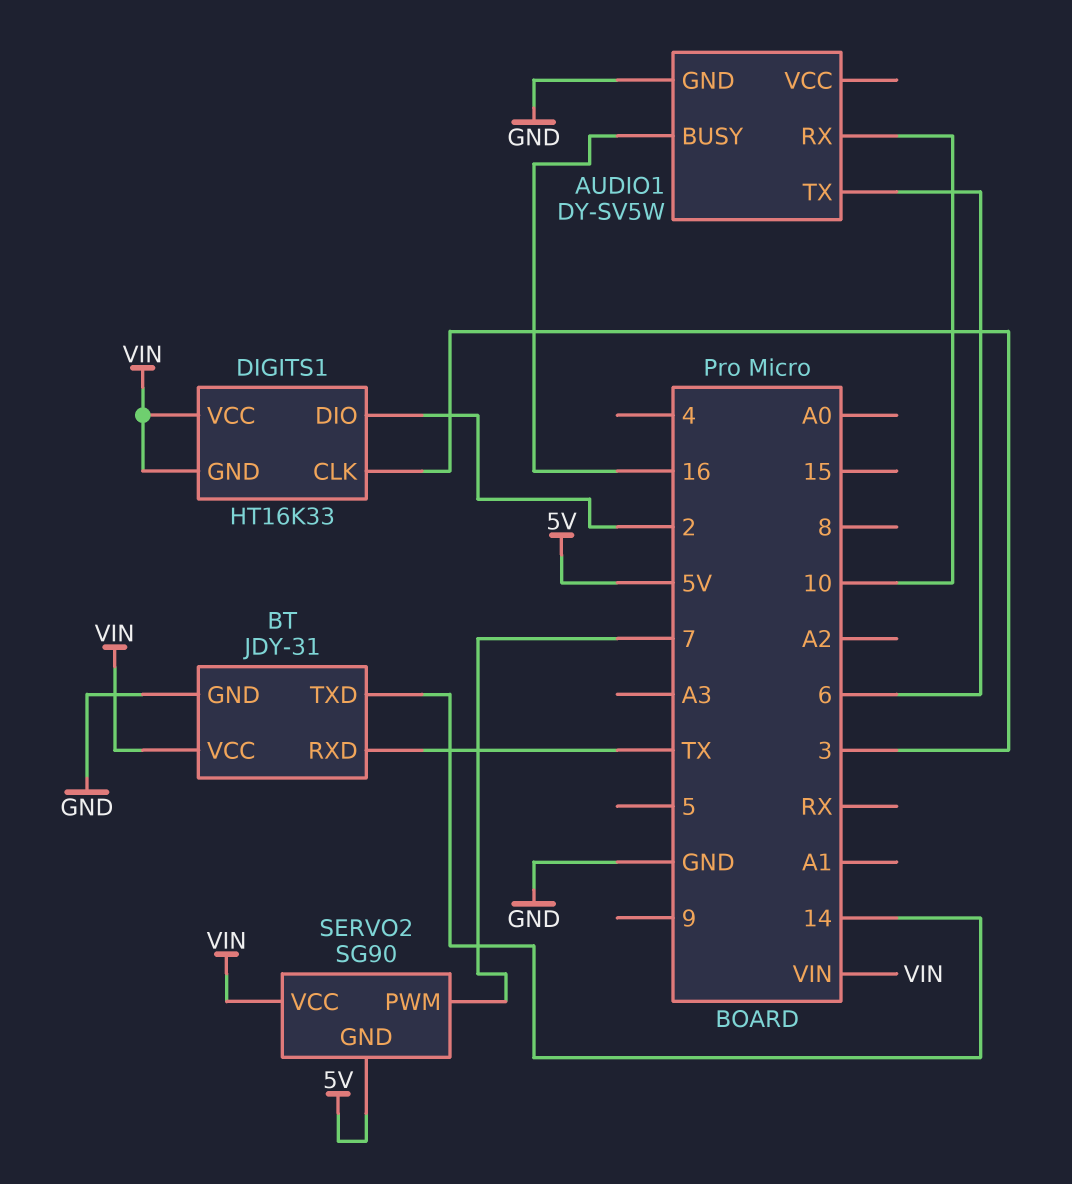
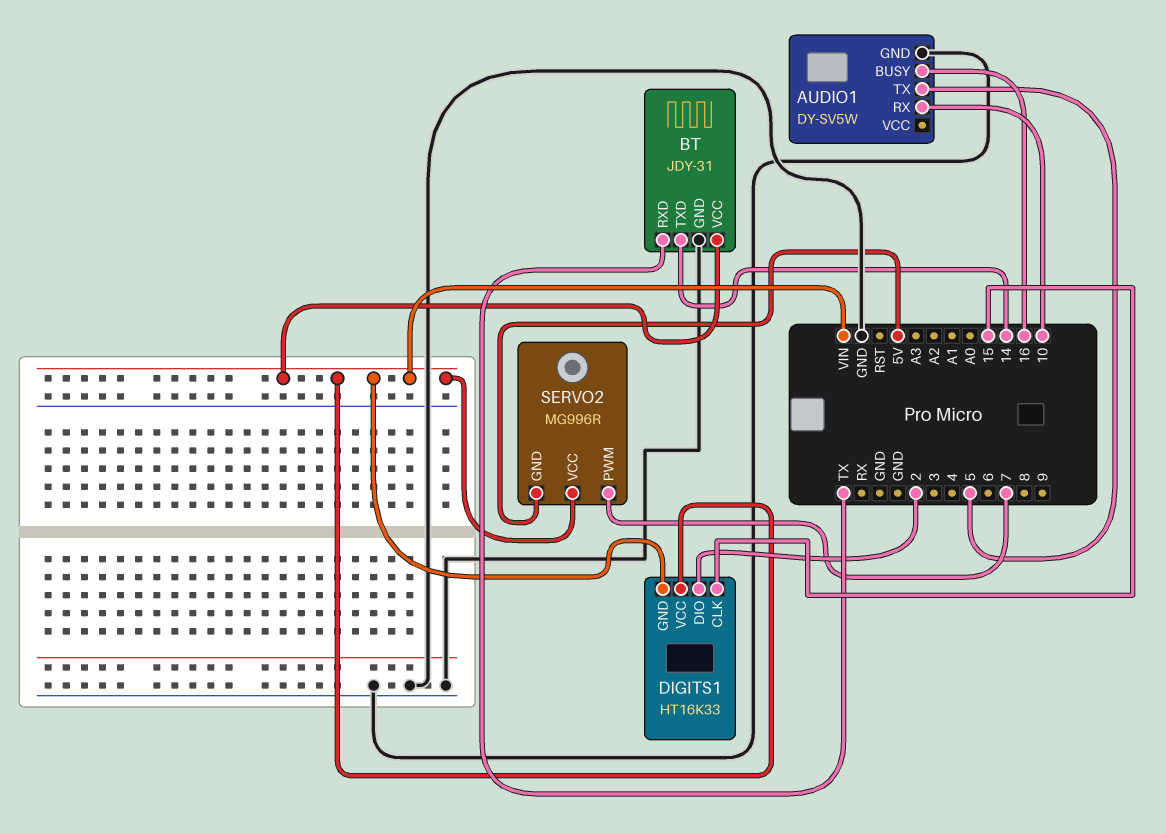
AUDIO1 pin TX: 6 -> 5
DIGITS1 pin CLK: 3 -> 15
SERVO2: SG90 -> MG996R

